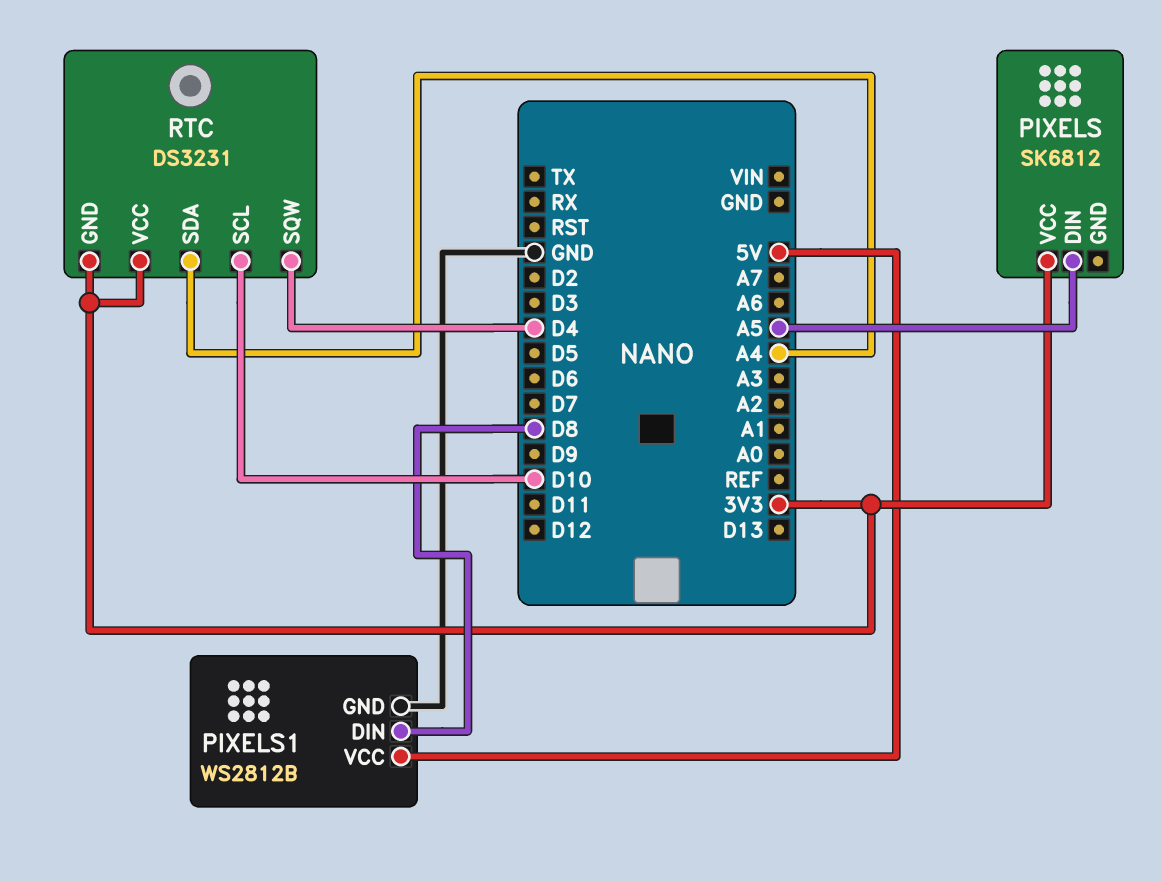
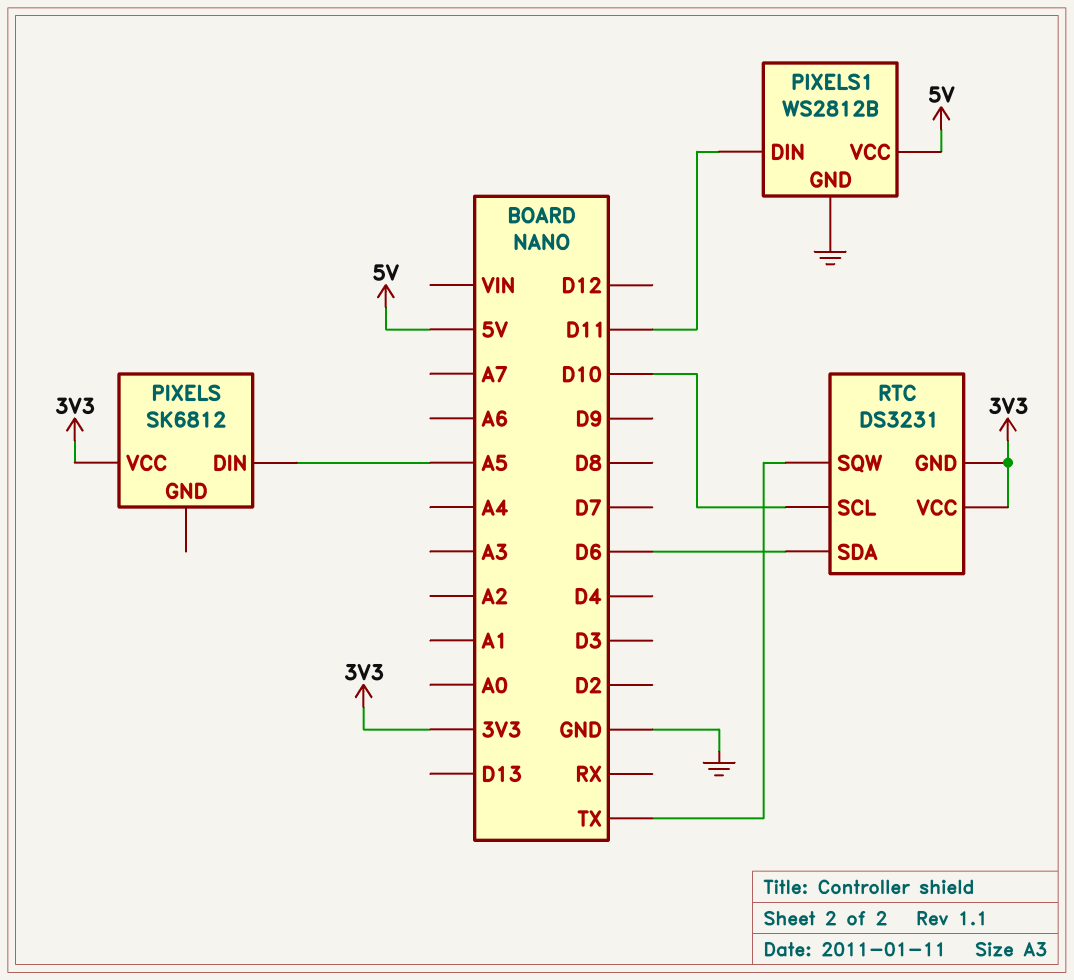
PIXELS1 pin DIN: D8 -> D11
RTC pin SDA: A4 -> D6
RTC pin SQW: D4 -> TX

